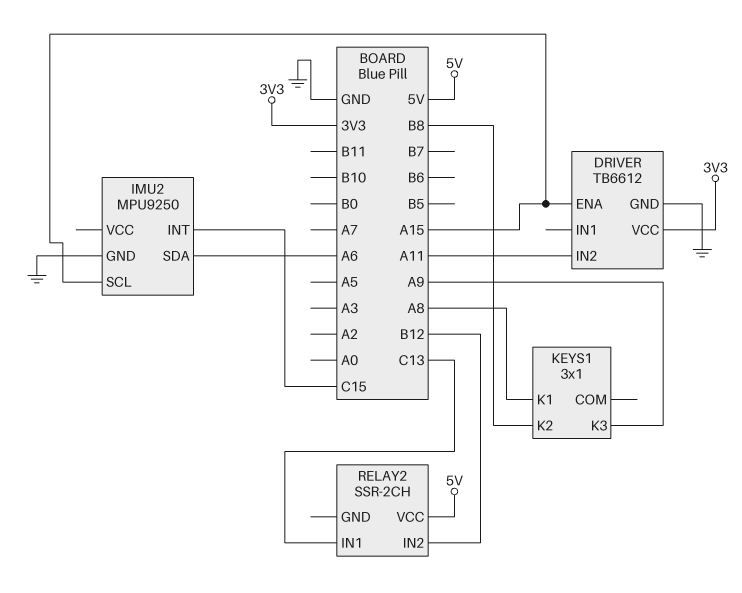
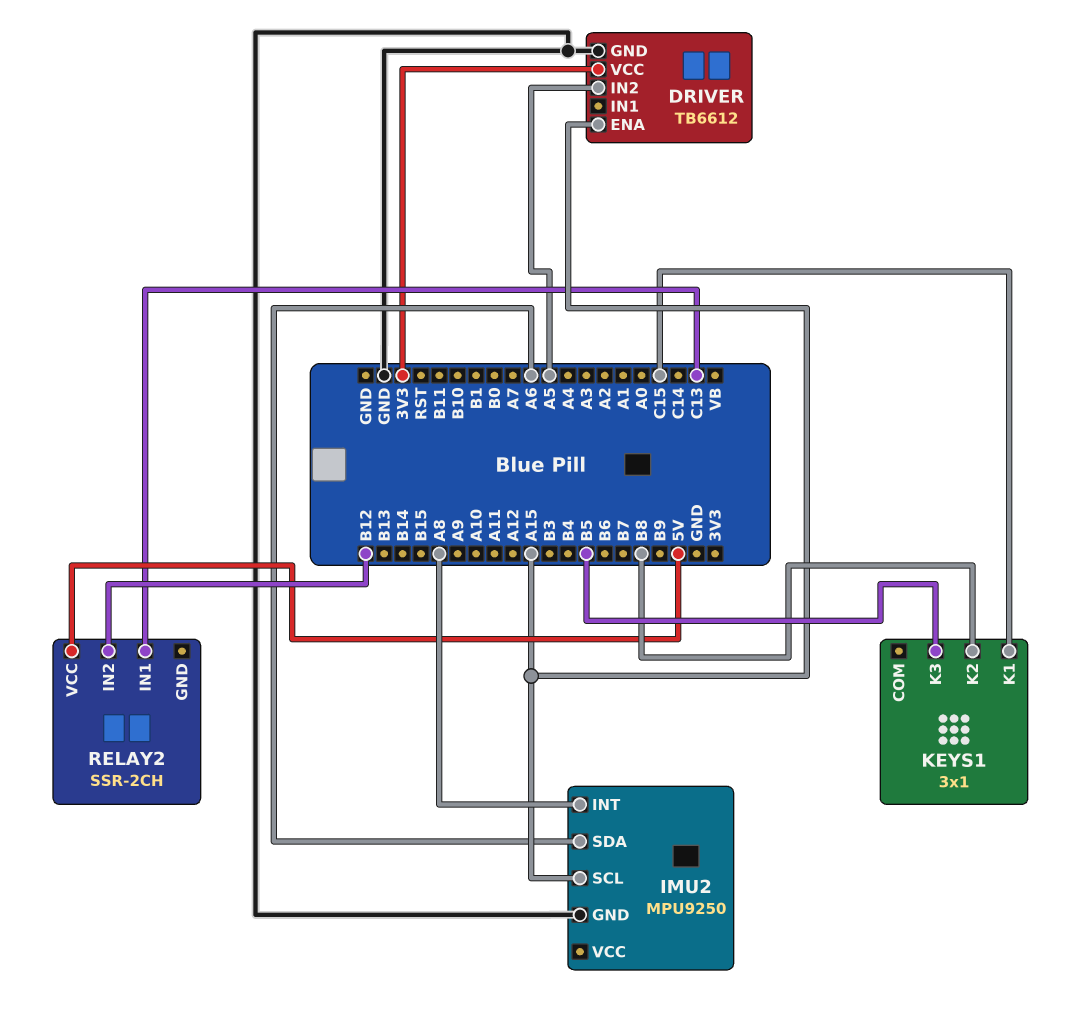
DRIVER pin IN2: A11 -> A5
IMU2 pin INT: C15 -> A8
KEYS1 pin K1: A8 -> C15
KEYS1 pin K3: A9 -> B5

